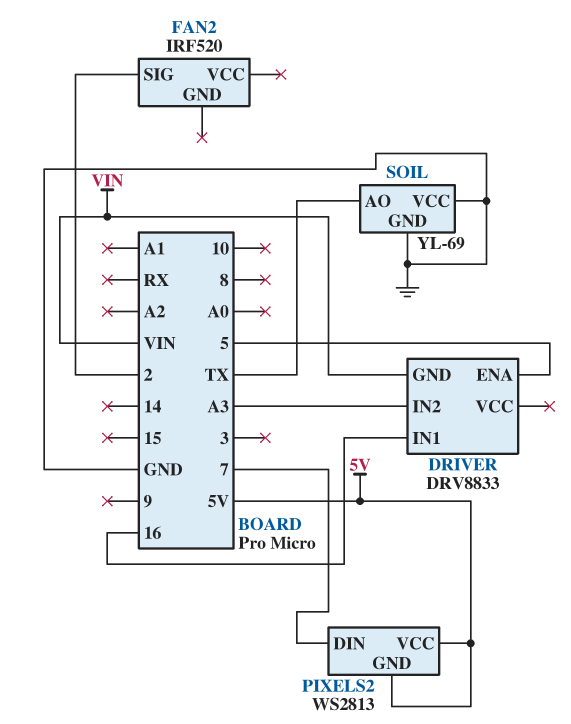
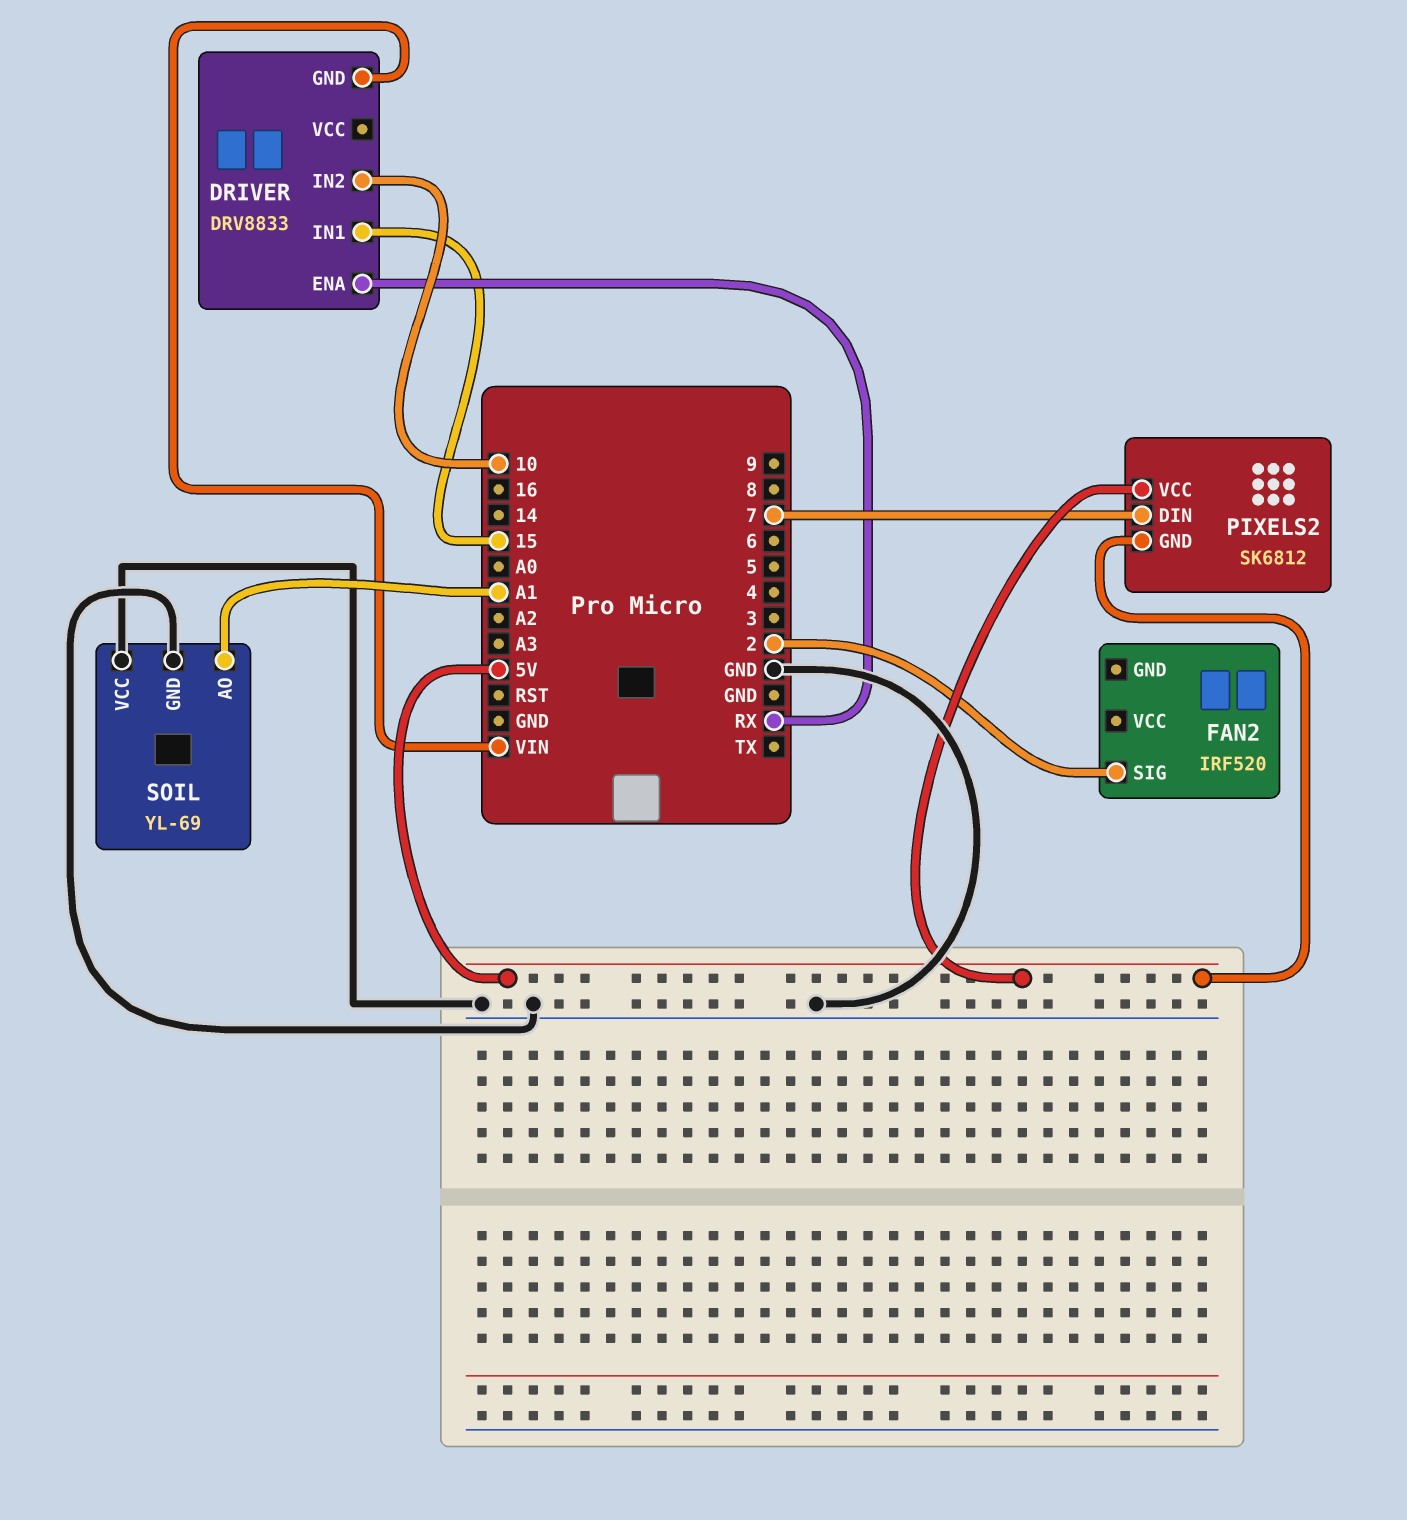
DRIVER pin ENA: 5 -> RX
DRIVER pin IN1: 16 -> 15
DRIVER pin IN2: A3 -> 10
PIXELS2: WS2813 -> SK6812
SOIL pin AO: TX -> A1

